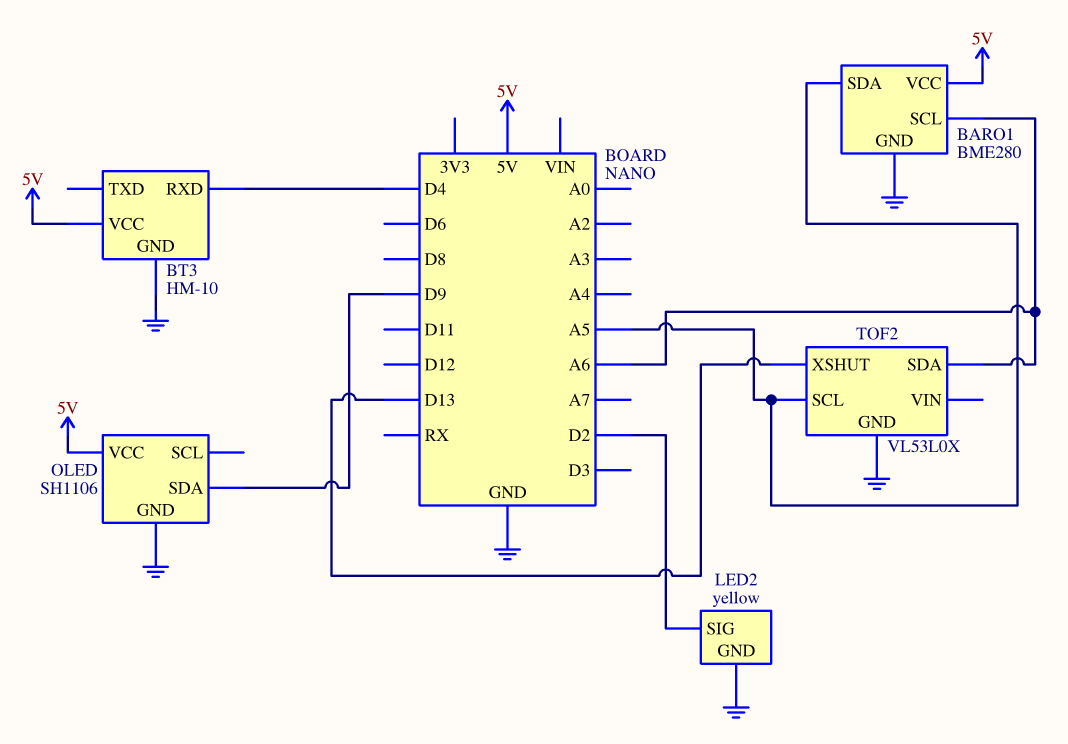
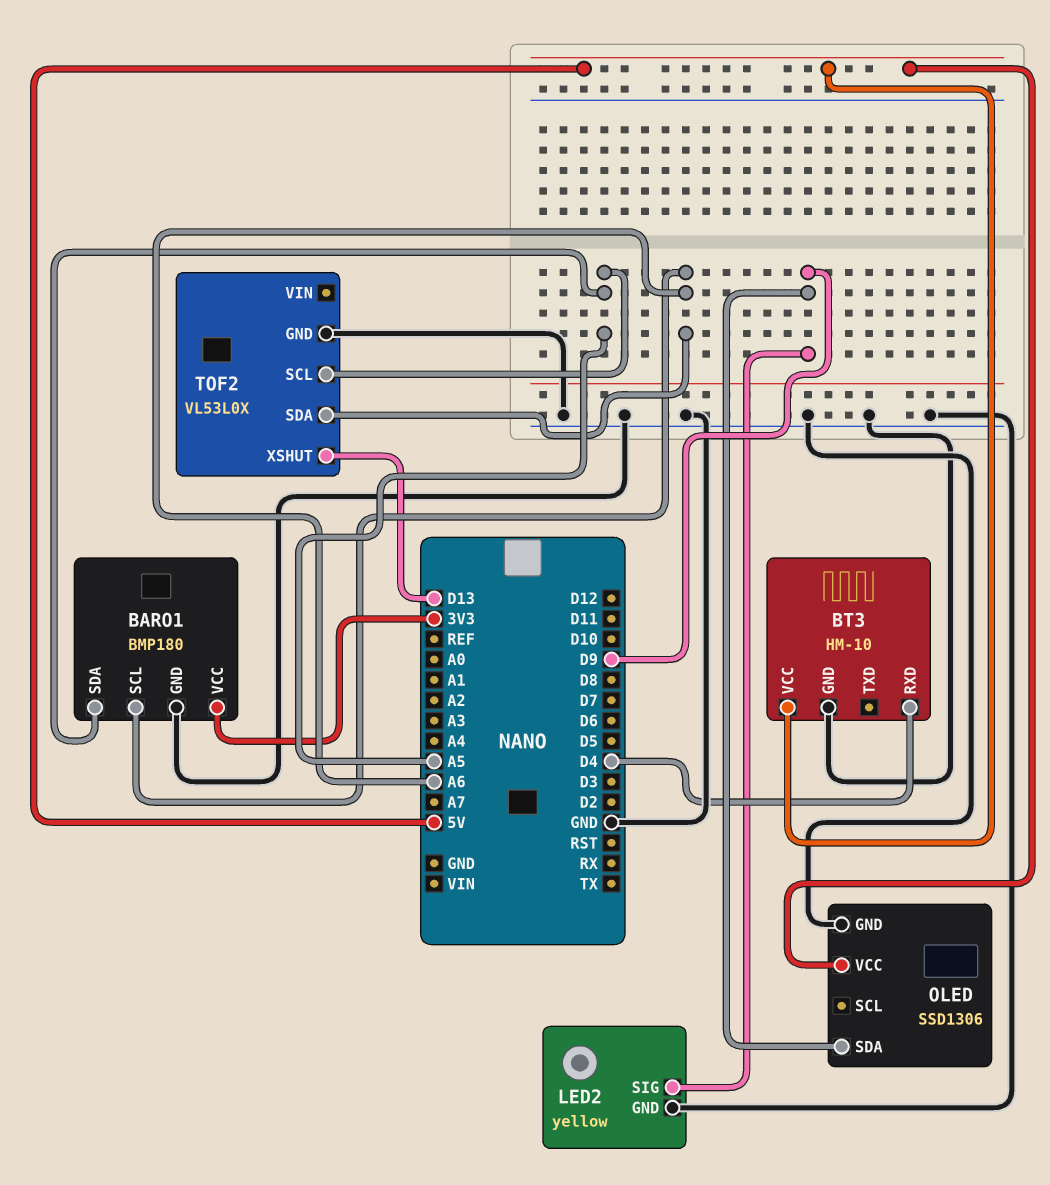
BARO1: BME280 -> BMP180
BARO1 pin VCC: 5V -> 3V3
LED2 pin SIG: D2 -> D9
OLED: SH1106 -> SSD1306

